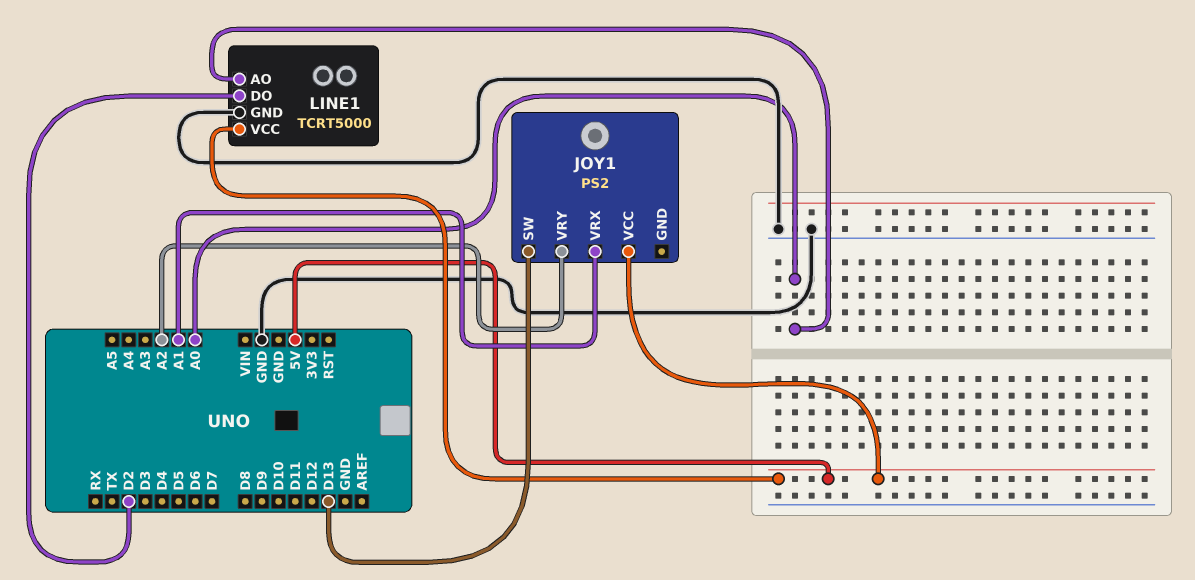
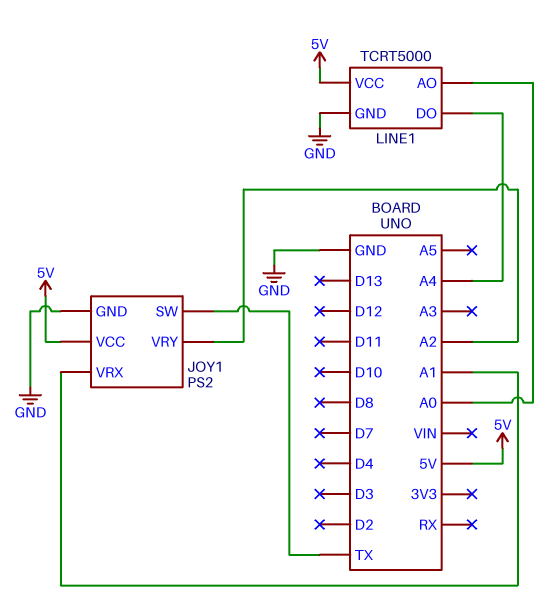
JOY1 pin GND: none -> GND
JOY1 pin SW: D13 -> TX
LINE1 pin DO: D2 -> A4

